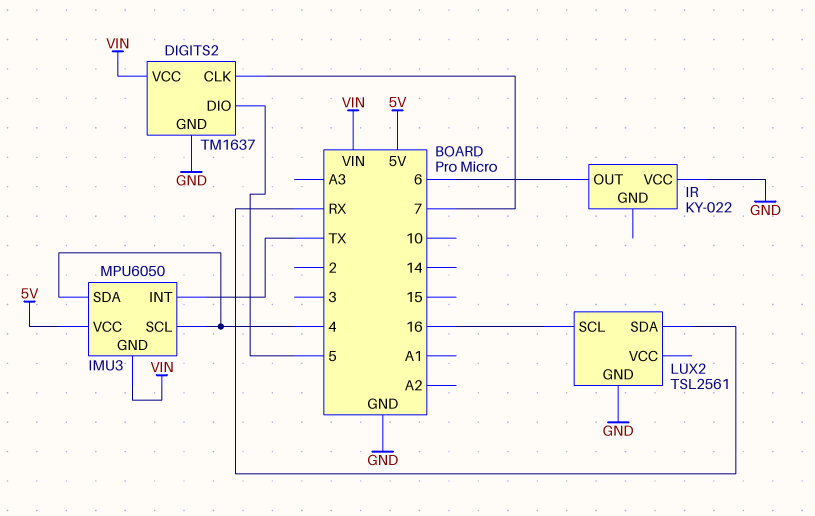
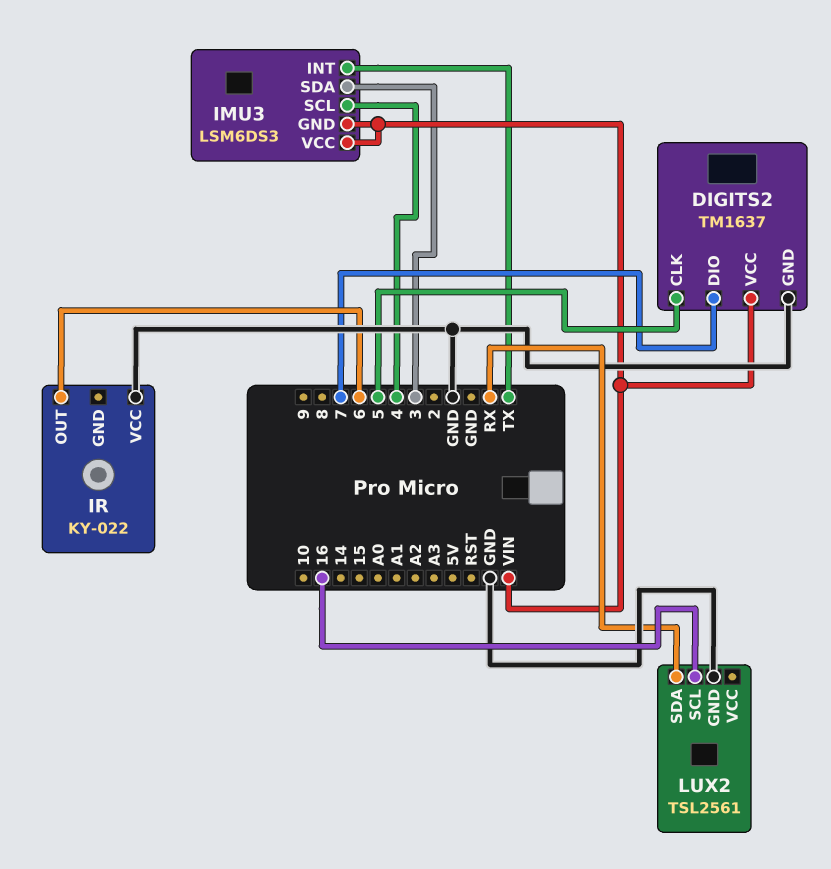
DIGITS2 pin CLK: 7 -> 5
DIGITS2 pin DIO: 5 -> 7
IMU3: MPU6050 -> LSM6DS3
IMU3 pin SDA: 4 -> 3
IMU3 pin VCC: 5V -> VIN

